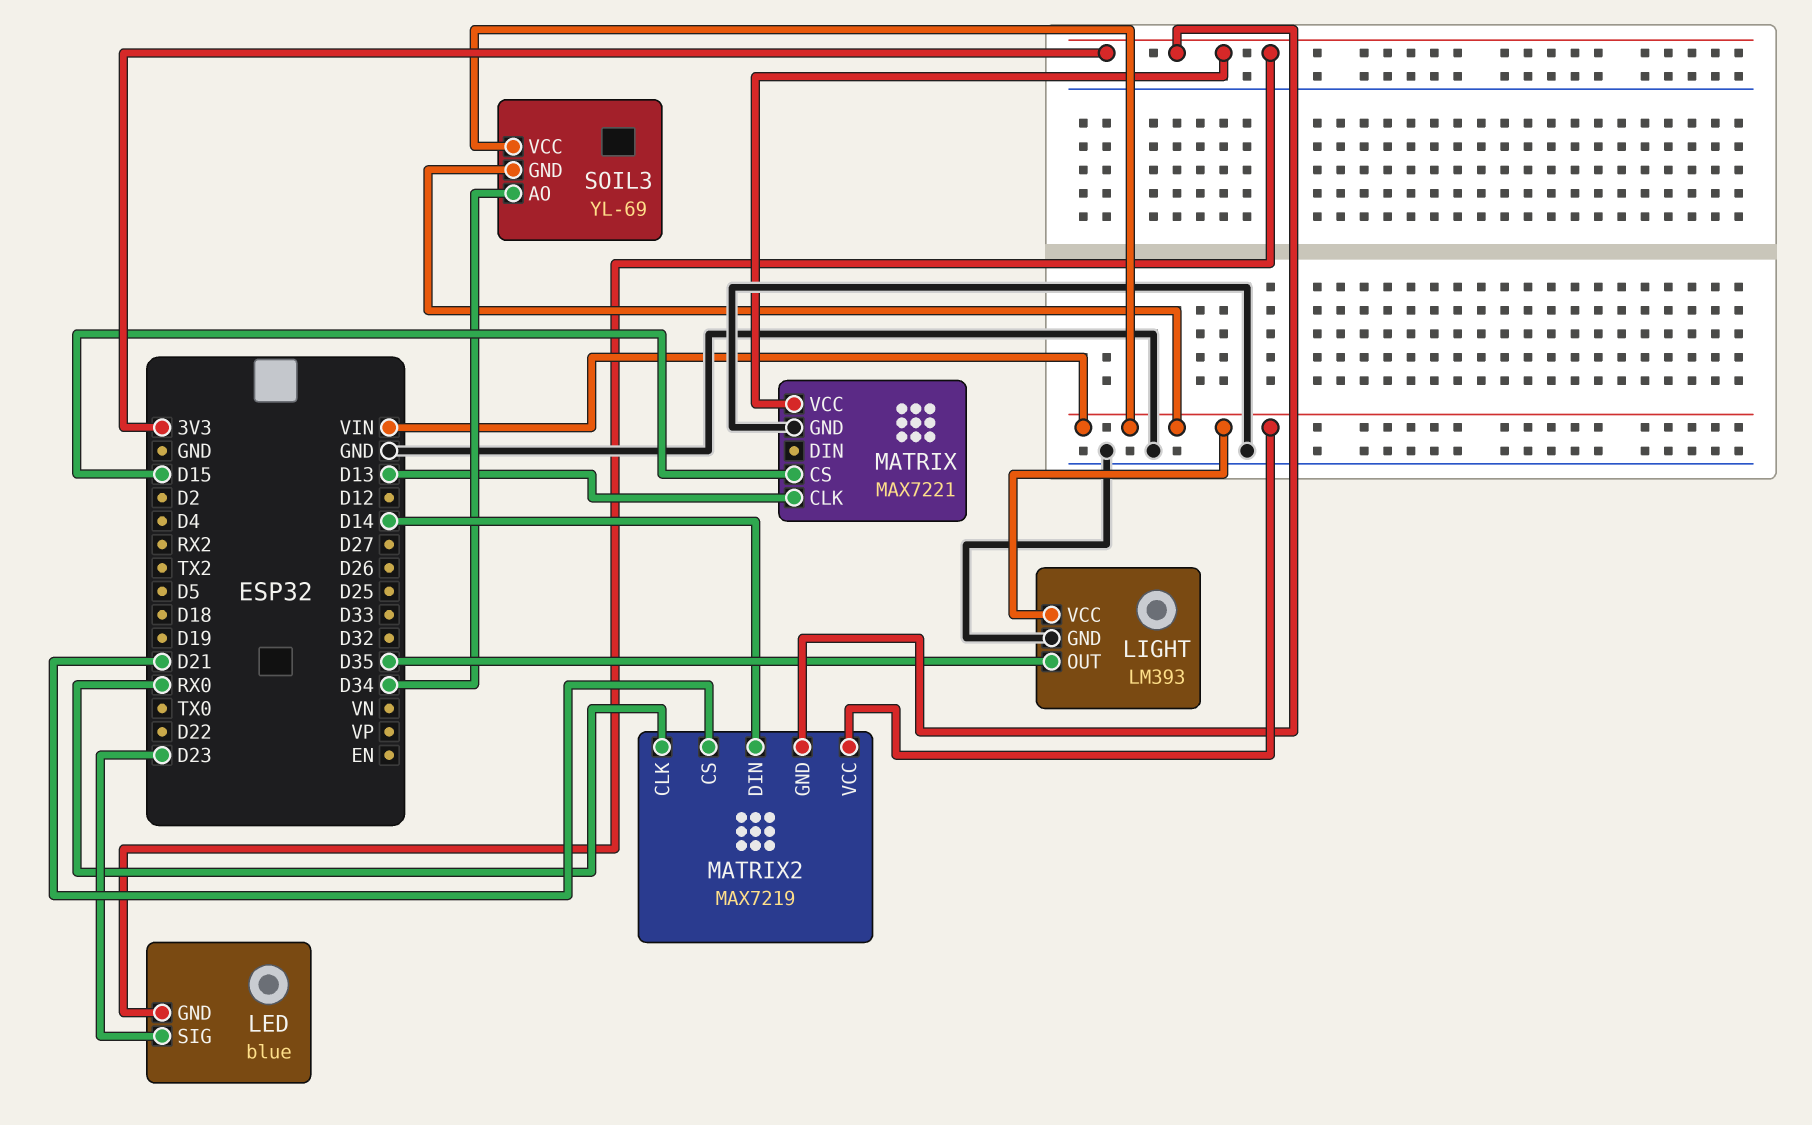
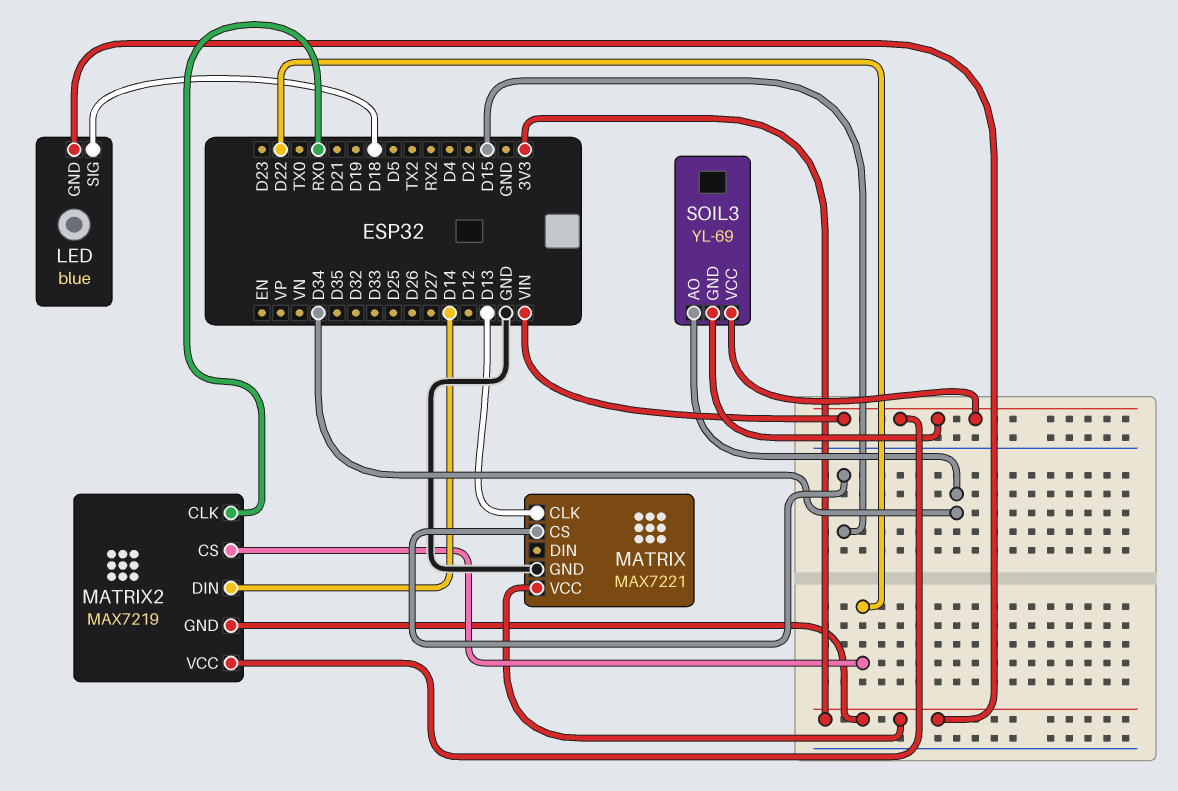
LED pin SIG: D23 -> D18
LIGHT: LM393 -> none
LIGHT pin GND: GND -> none
LIGHT pin OUT: D35 -> none
LIGHT pin VCC: VIN -> none
MATRIX2 pin CS: D21 -> D22

